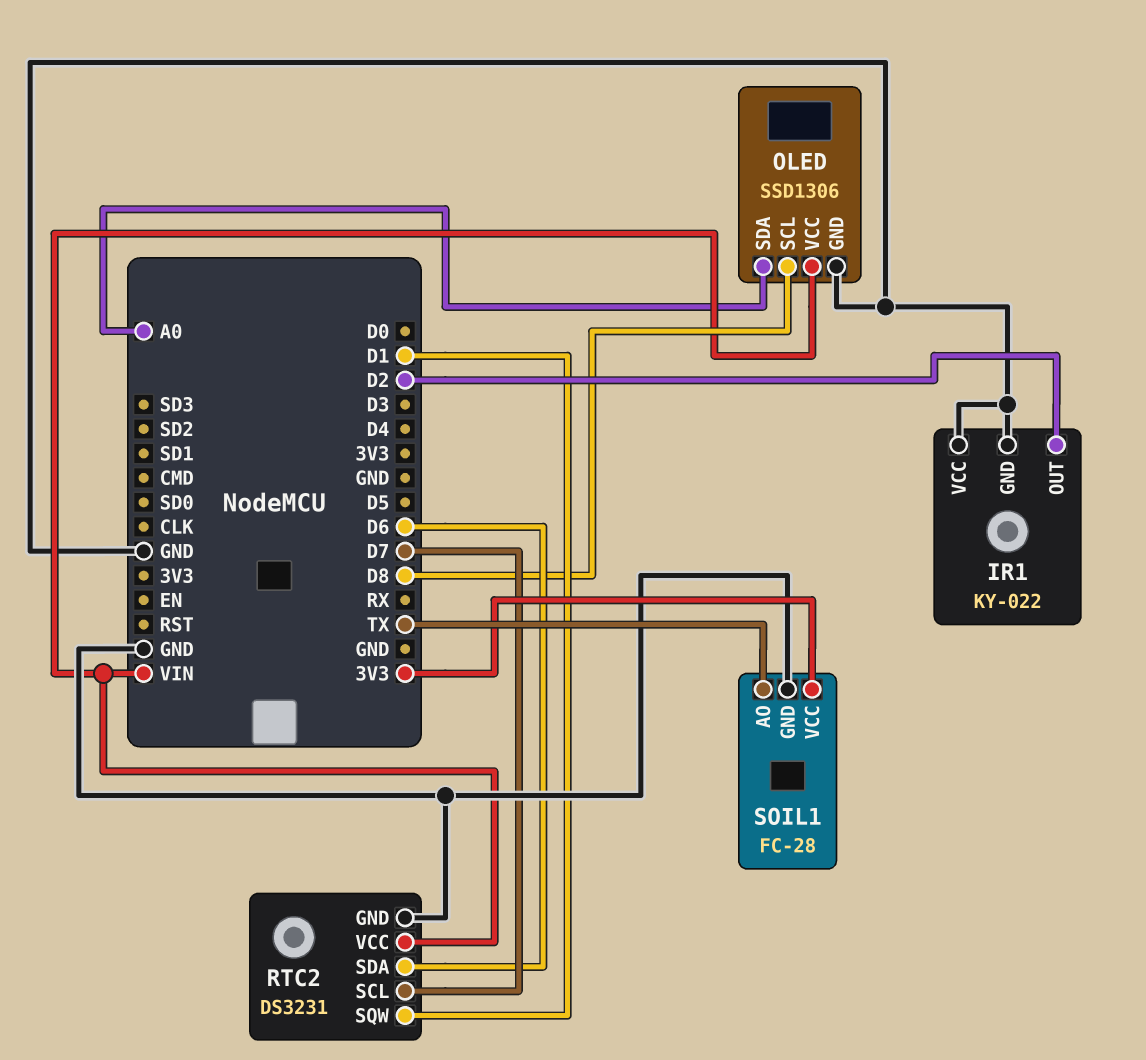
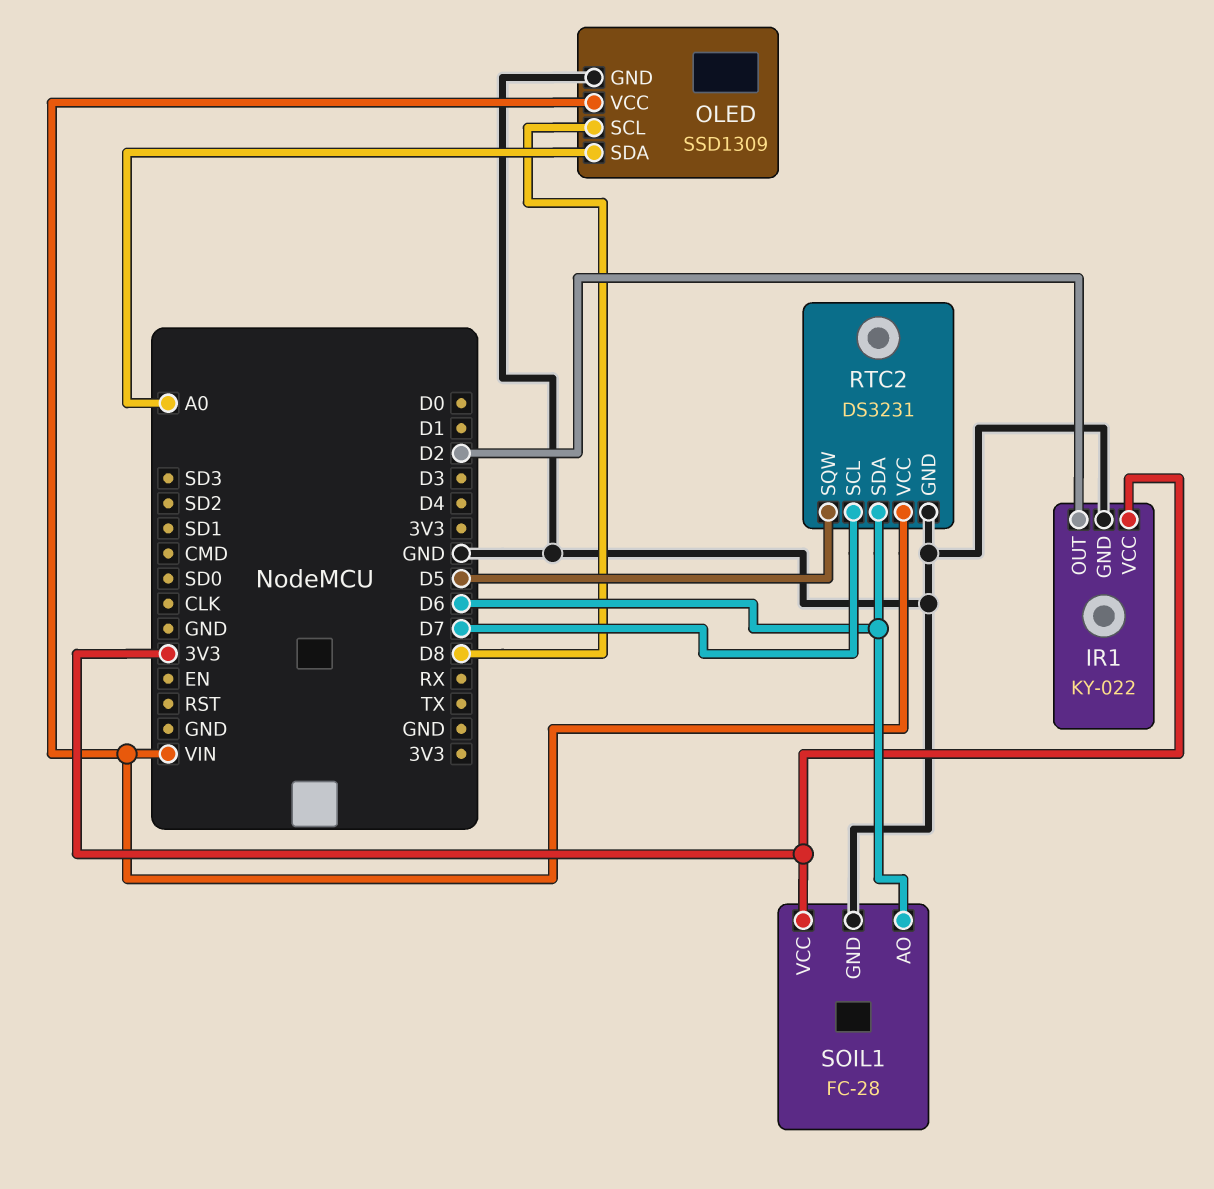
IR1 pin VCC: GND -> 3V3
OLED: SSD1306 -> SSD1309
RTC2 pin SQW: D1 -> D5
SOIL1 pin AO: TX -> D6

